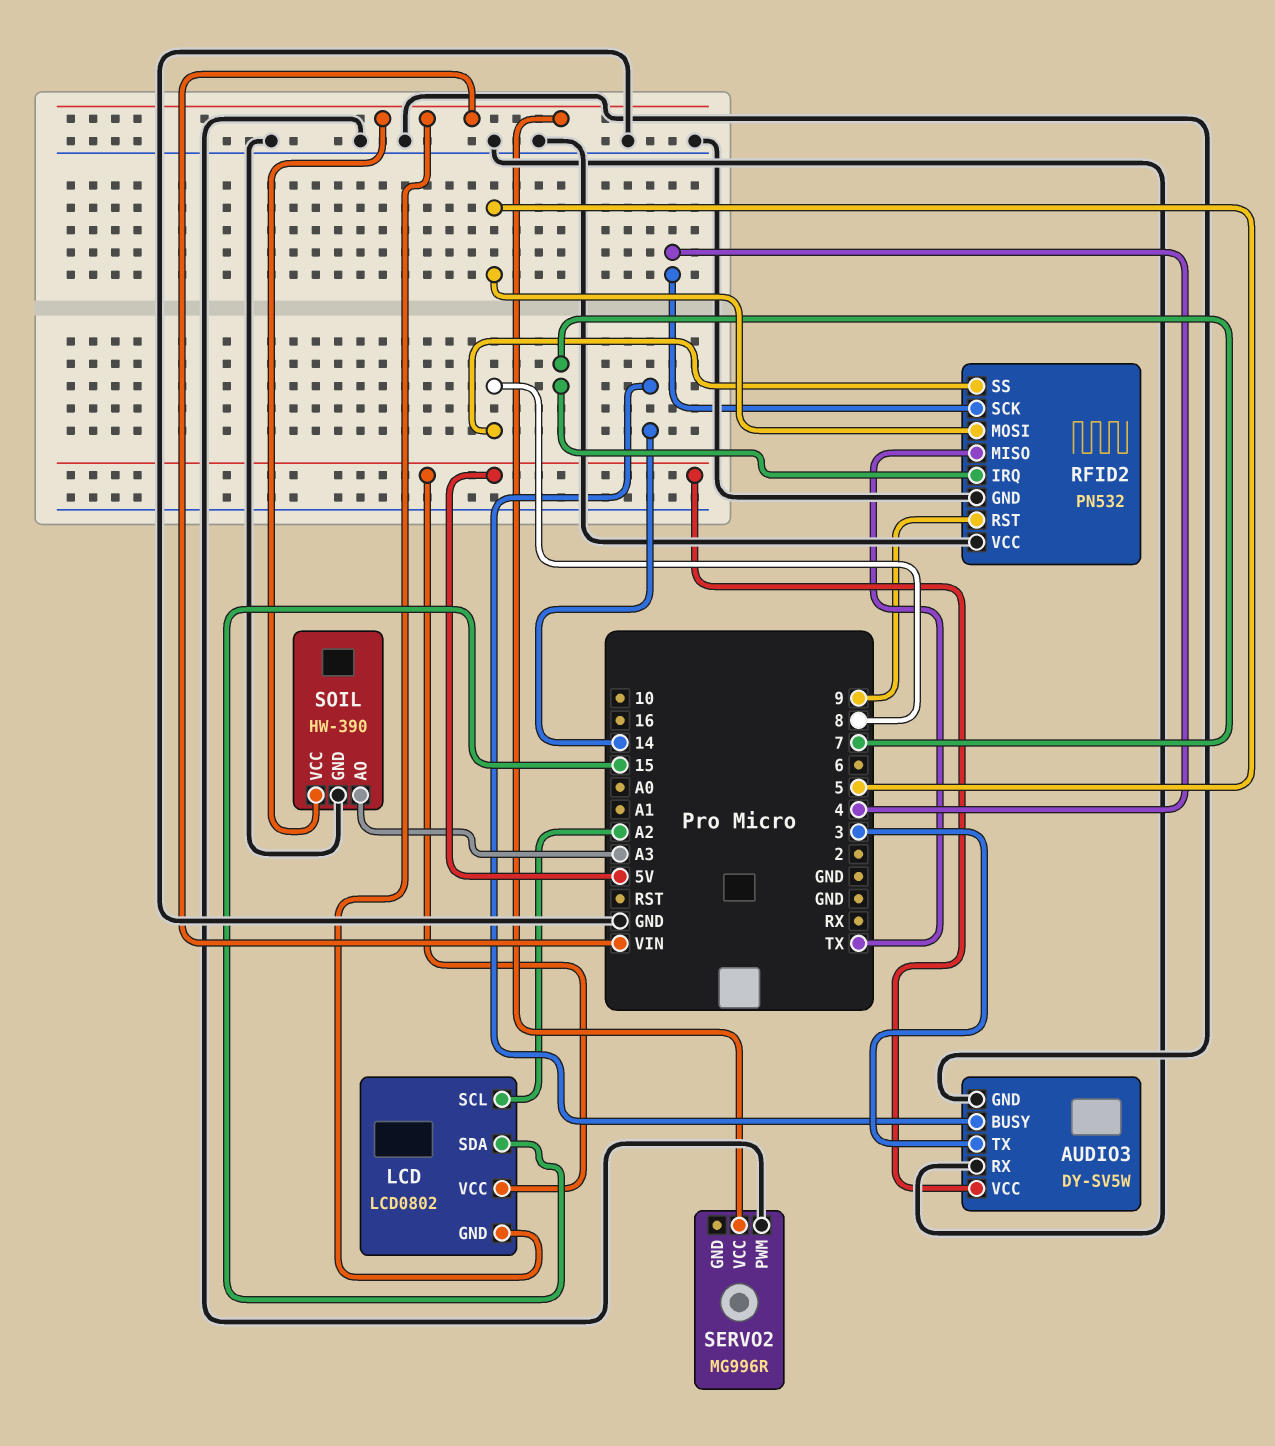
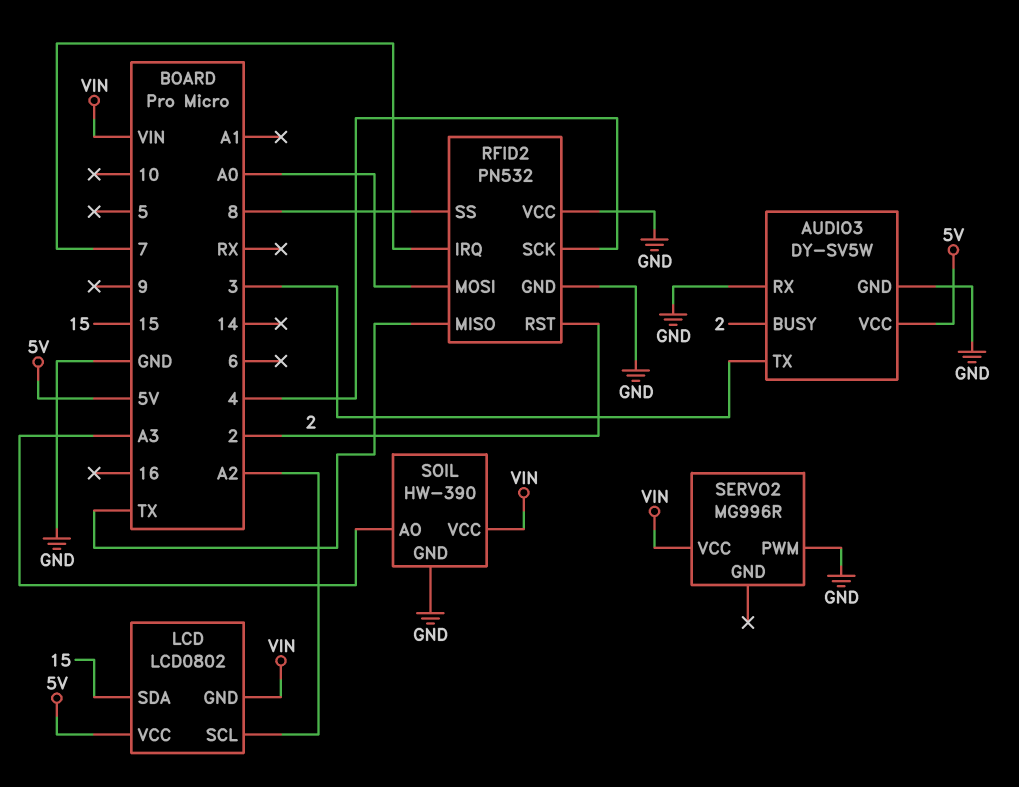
AUDIO3 pin BUSY: 14 -> 2
RFID2 pin MOSI: 5 -> A0
RFID2 pin RST: 9 -> 2

